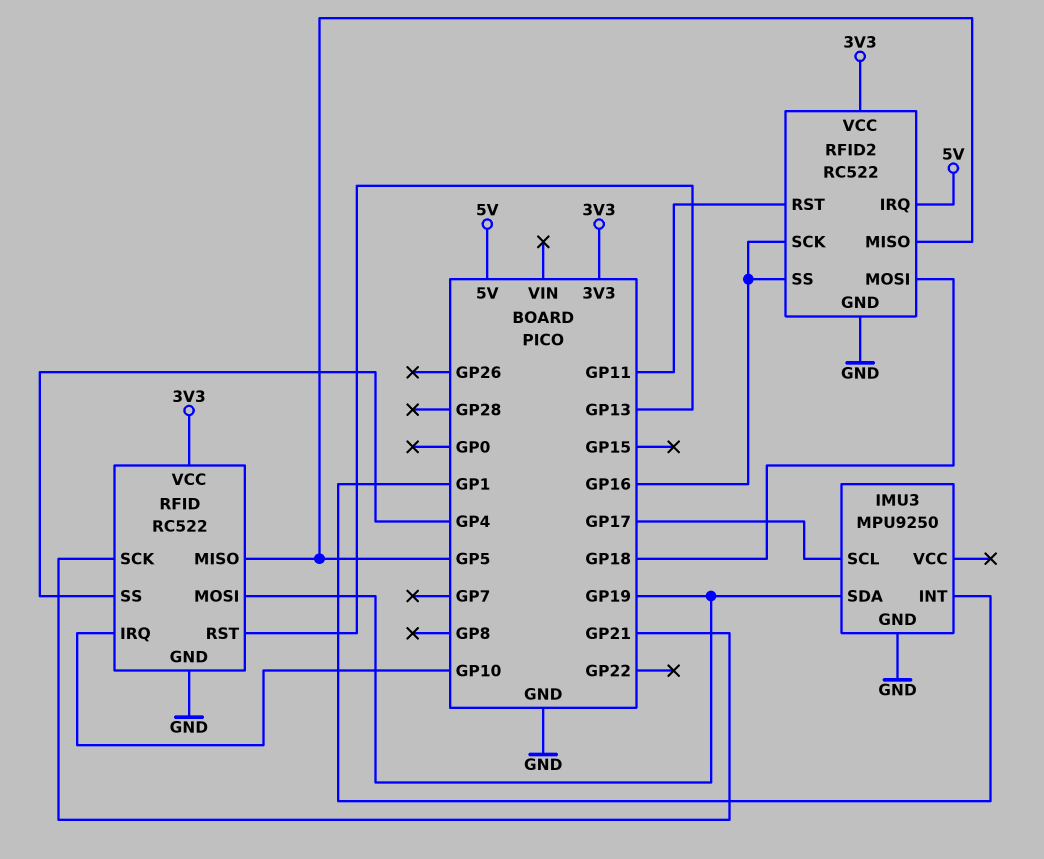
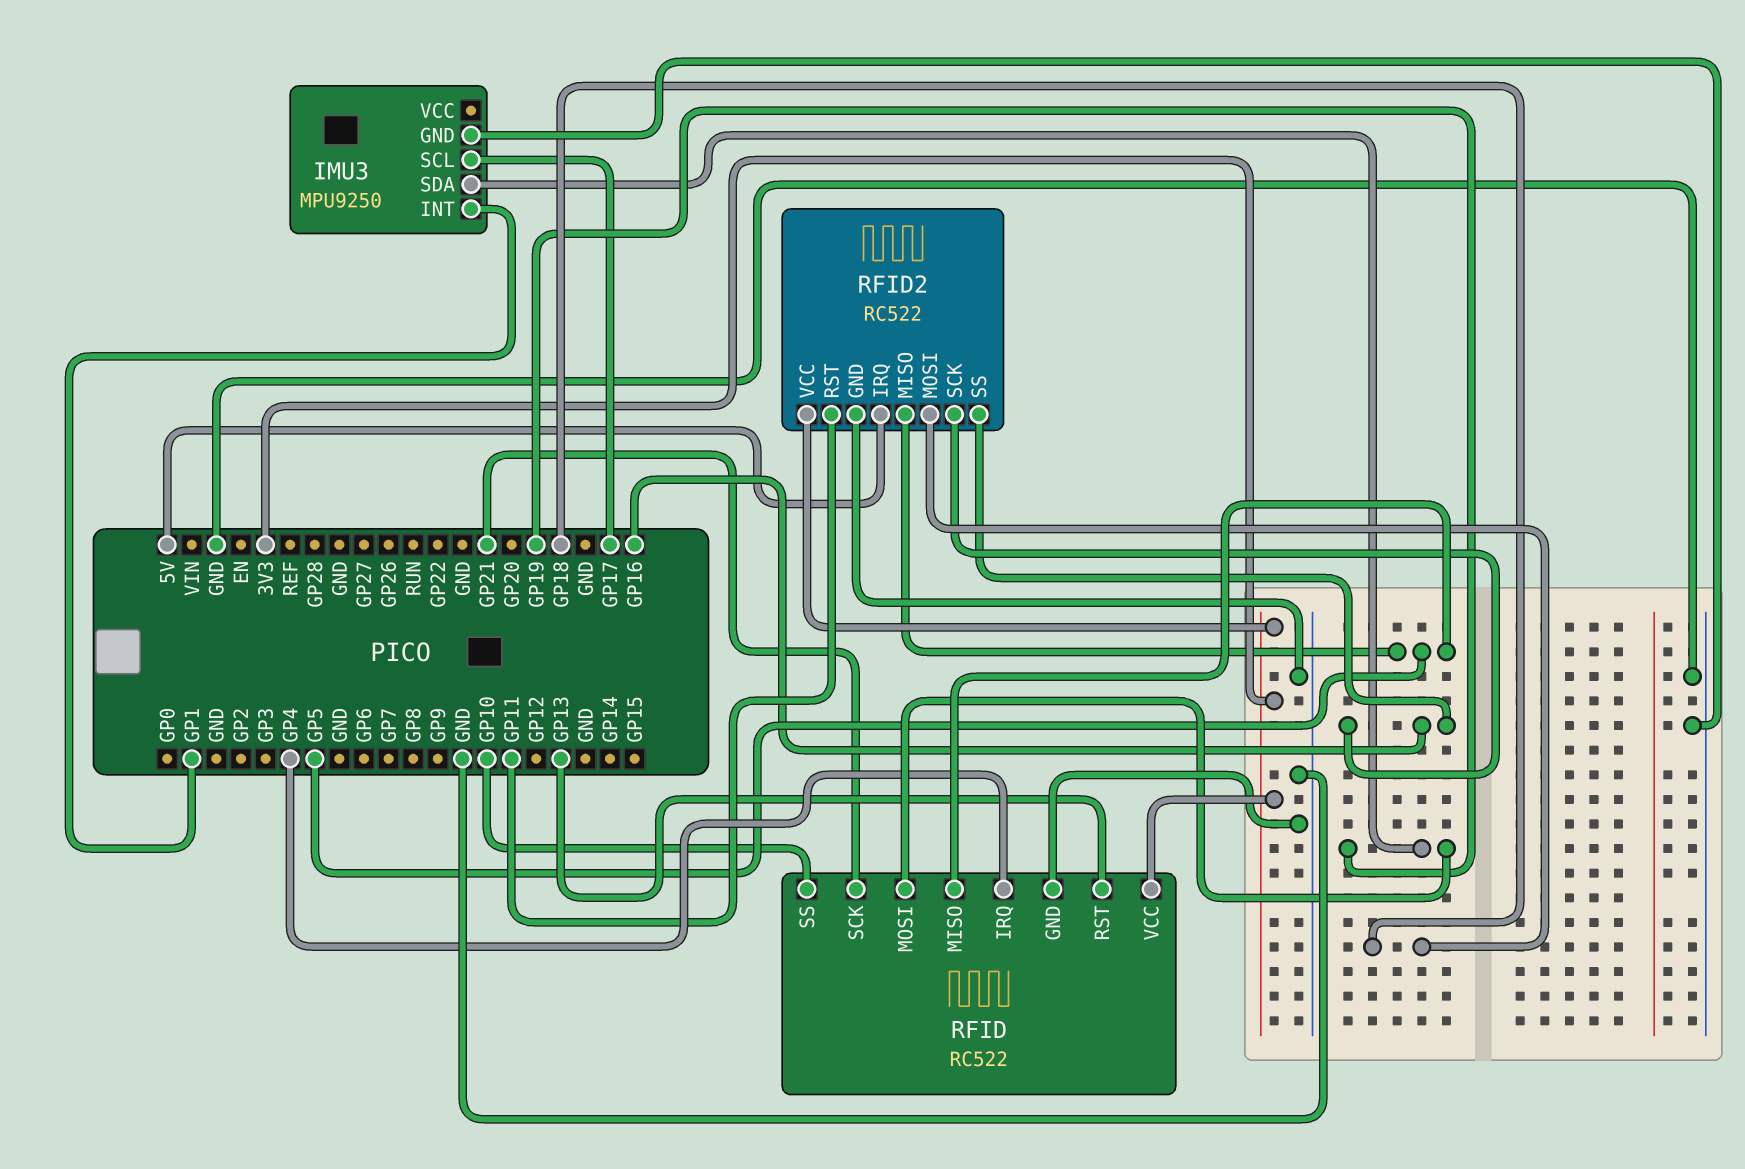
RFID pin IRQ: GP10 -> GP4
RFID pin SS: GP4 -> GP10

